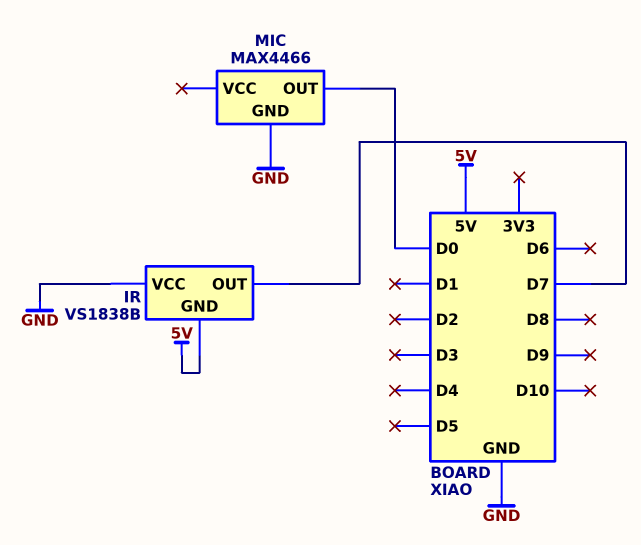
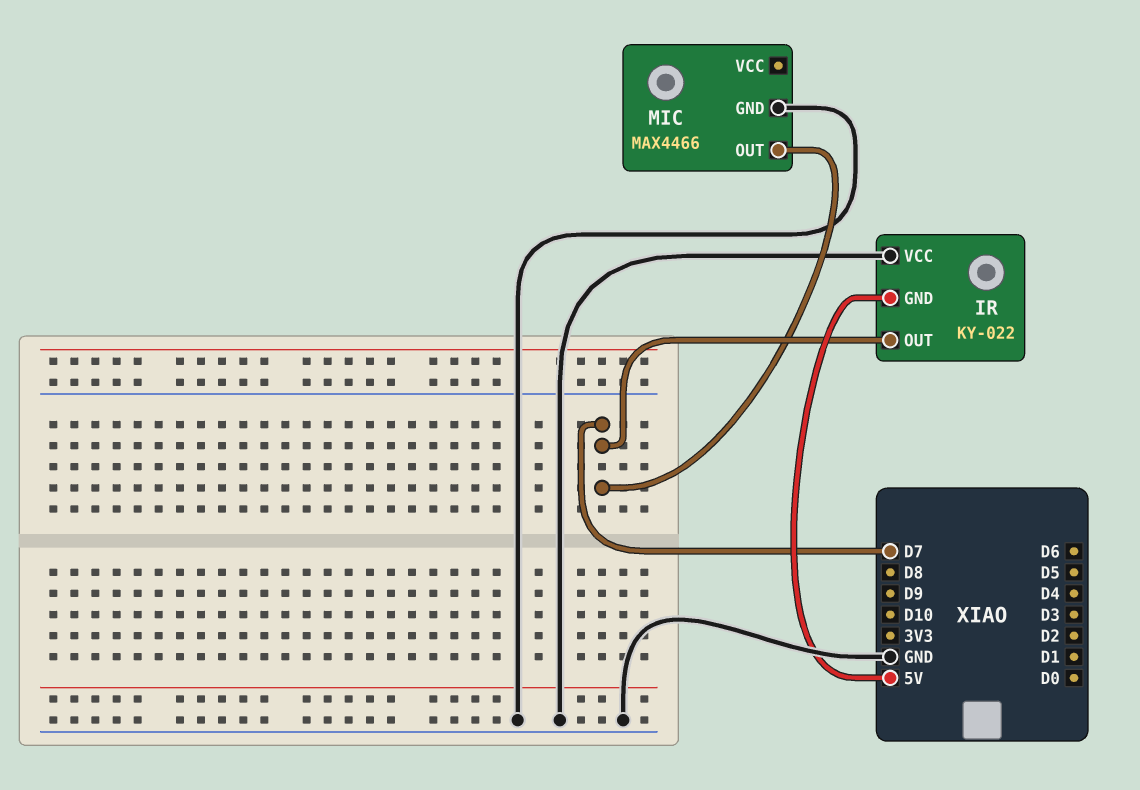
IR: VS1838B -> KY-022
MIC pin OUT: D0 -> D7

